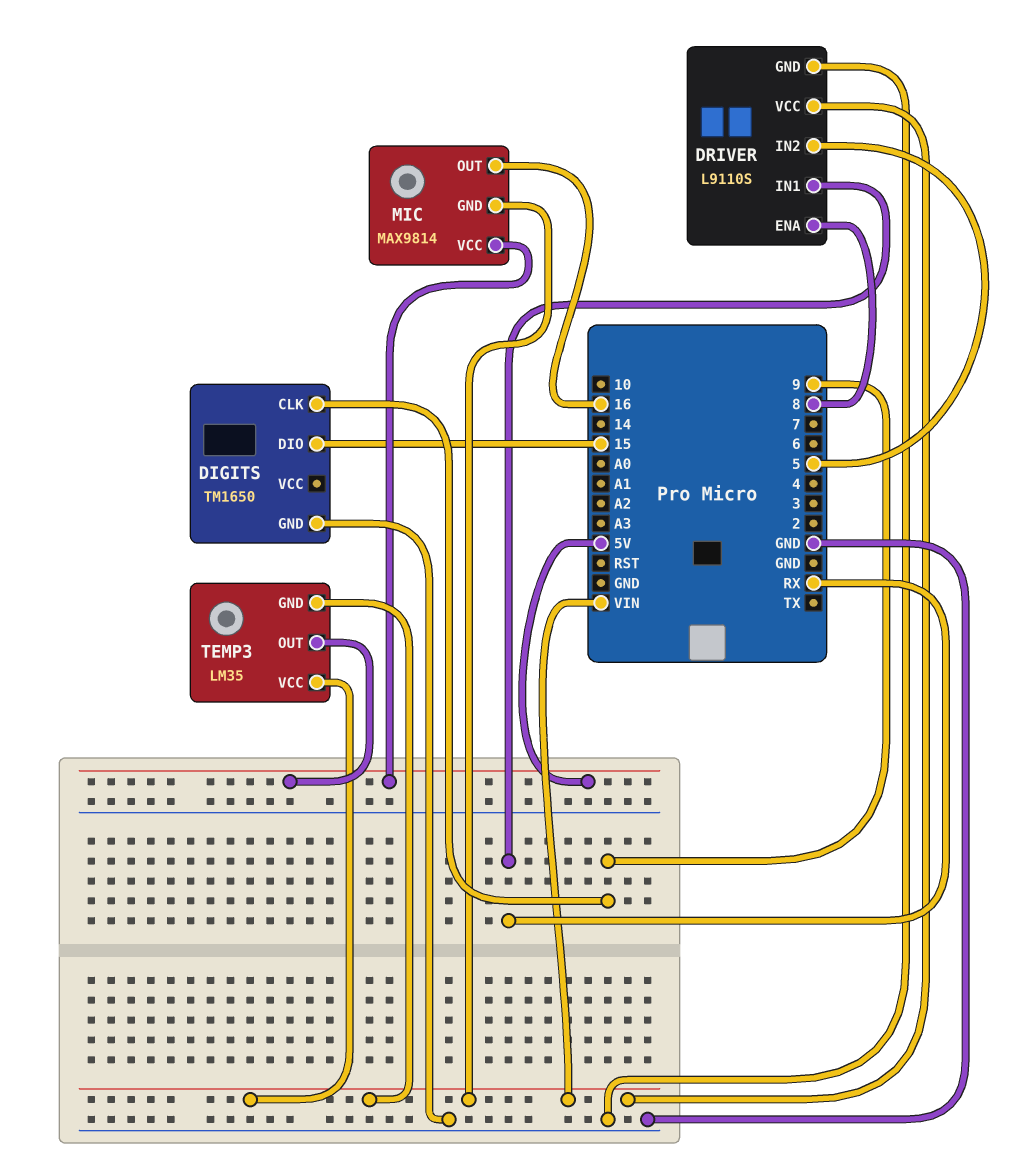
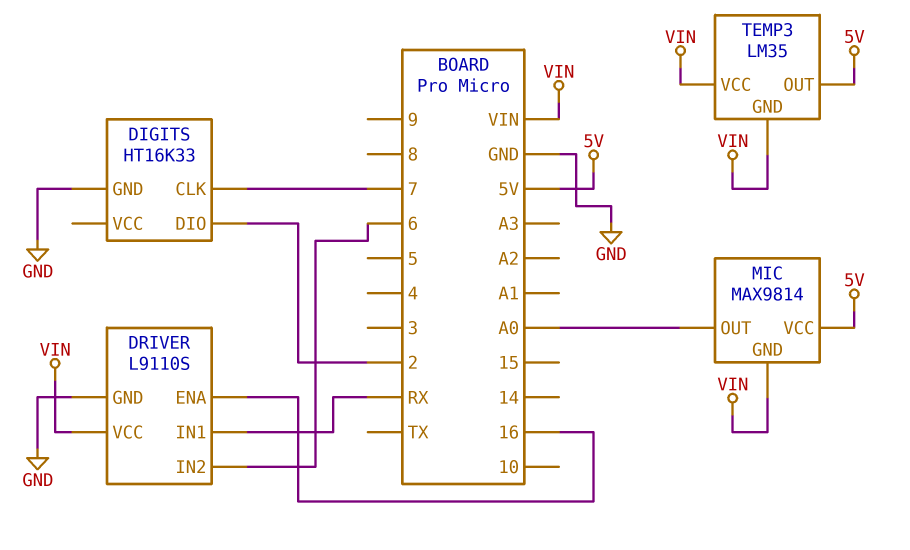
DIGITS: TM1650 -> HT16K33
DIGITS pin CLK: 9 -> 7
DIGITS pin DIO: 15 -> 2
DRIVER pin ENA: 8 -> 16
DRIVER pin IN2: 5 -> 6
MIC pin OUT: 16 -> A0

